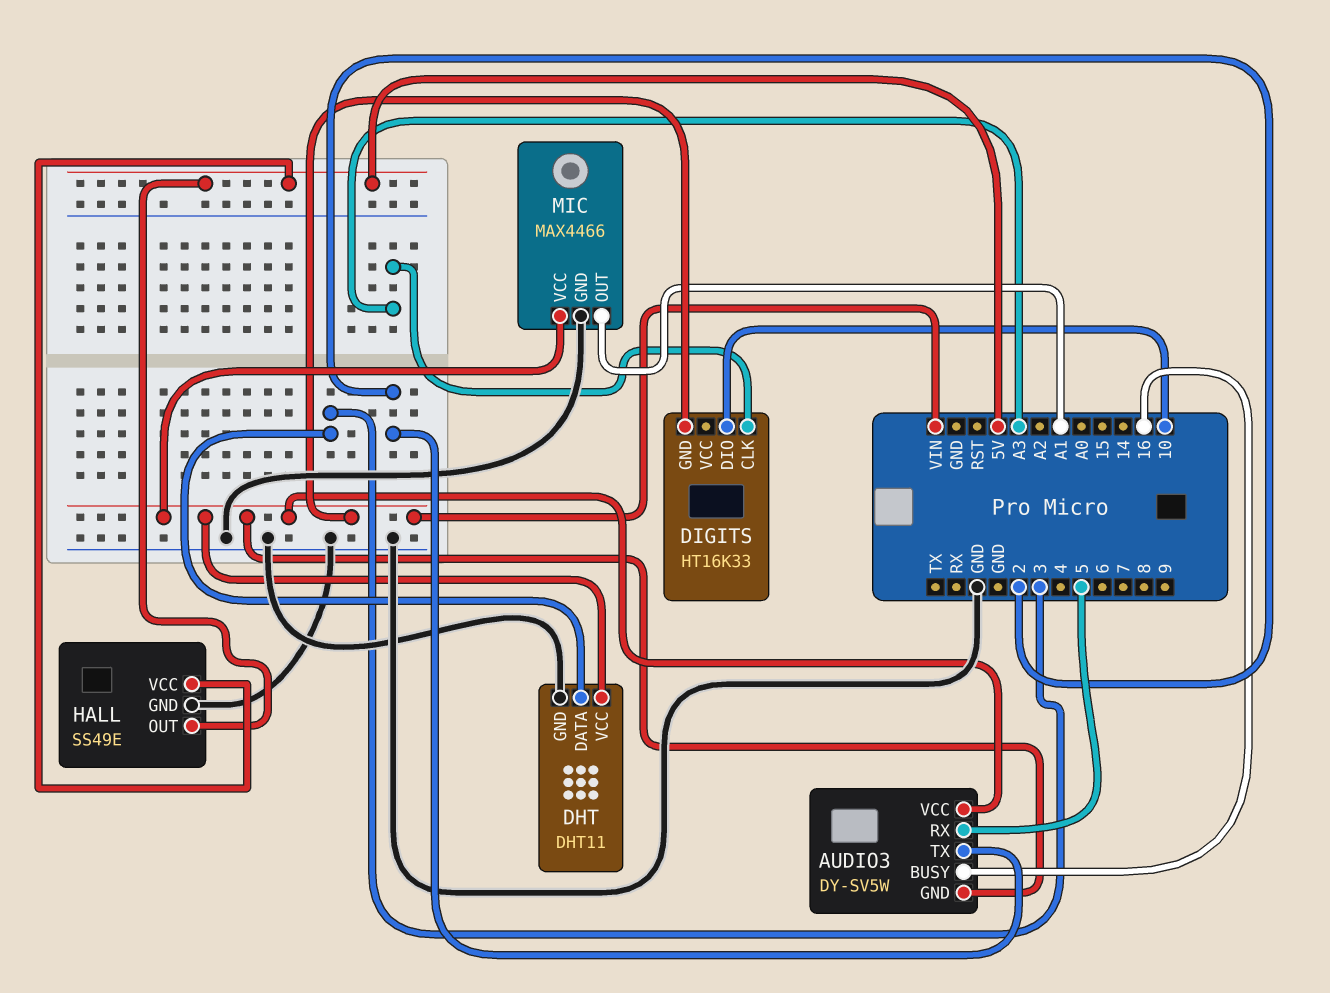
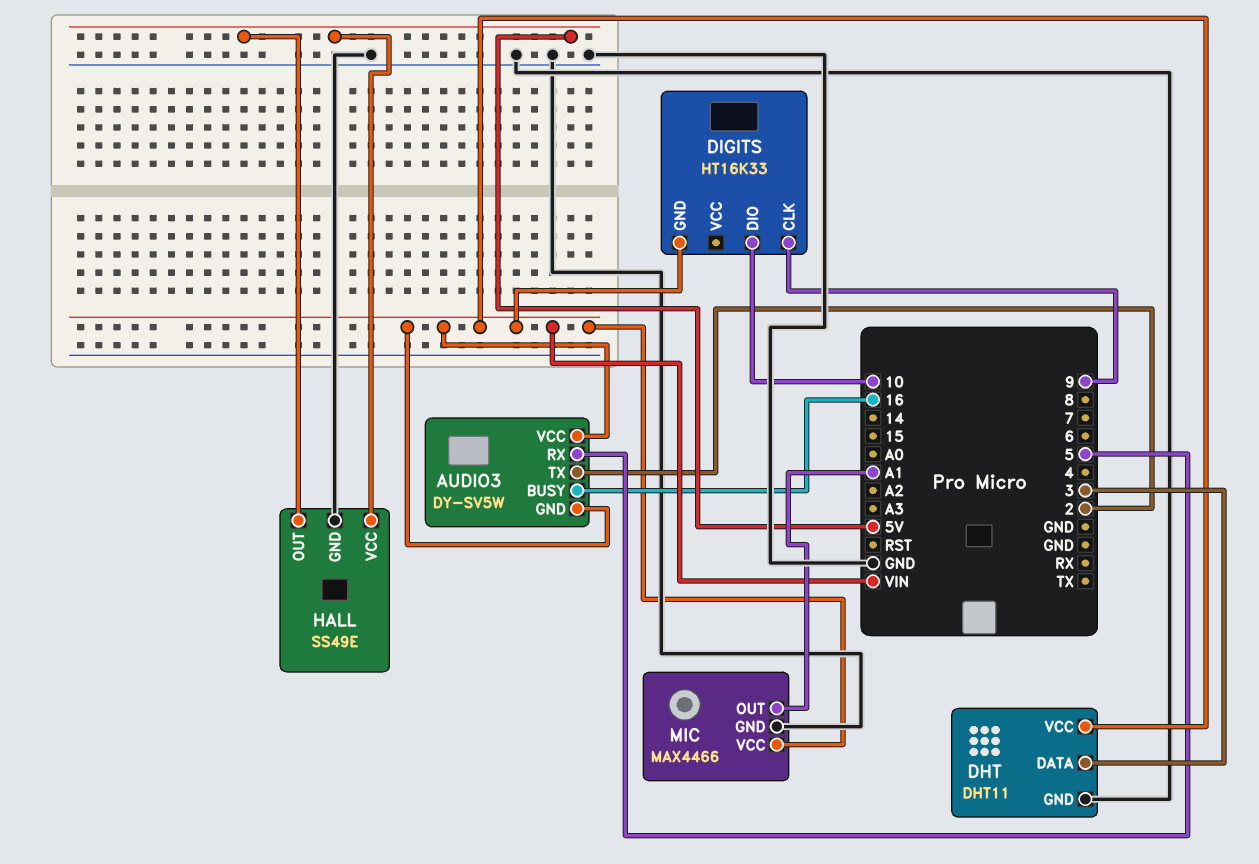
DIGITS pin CLK: A3 -> 9

